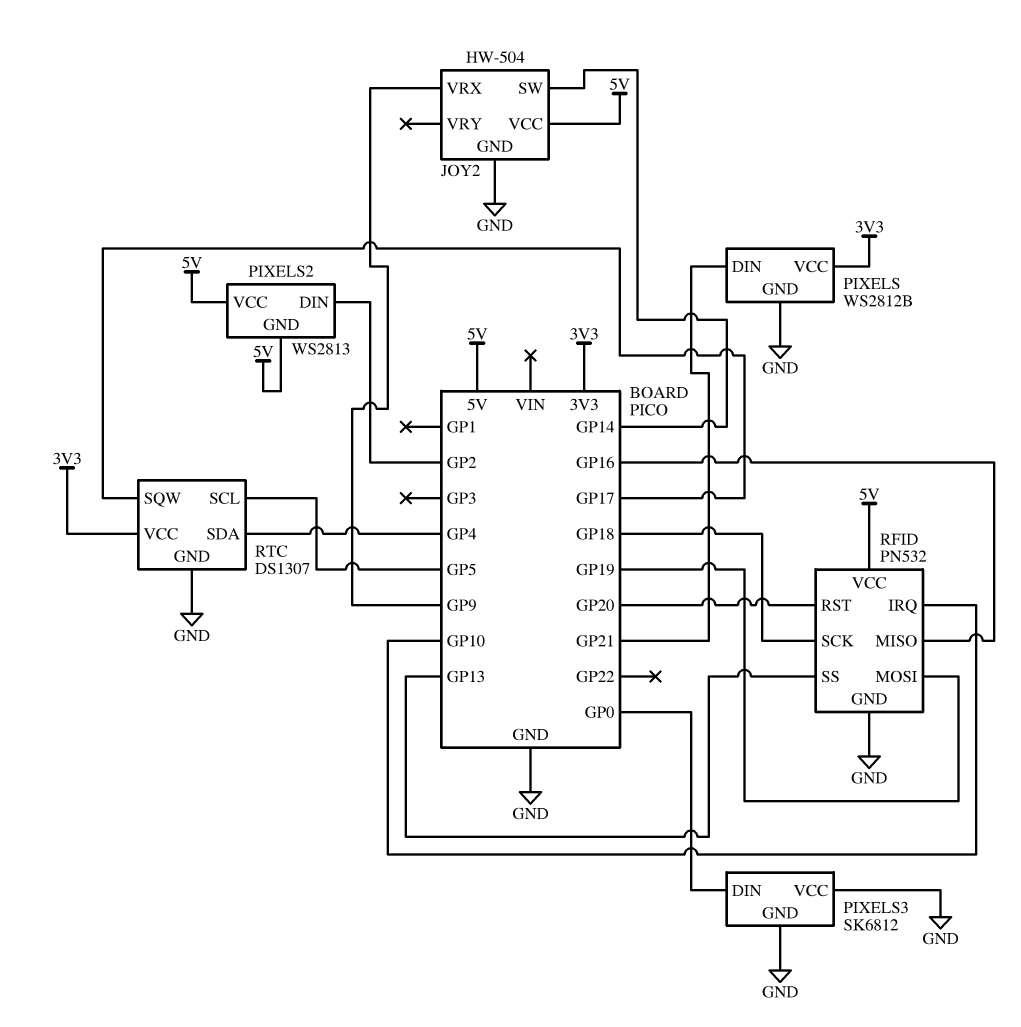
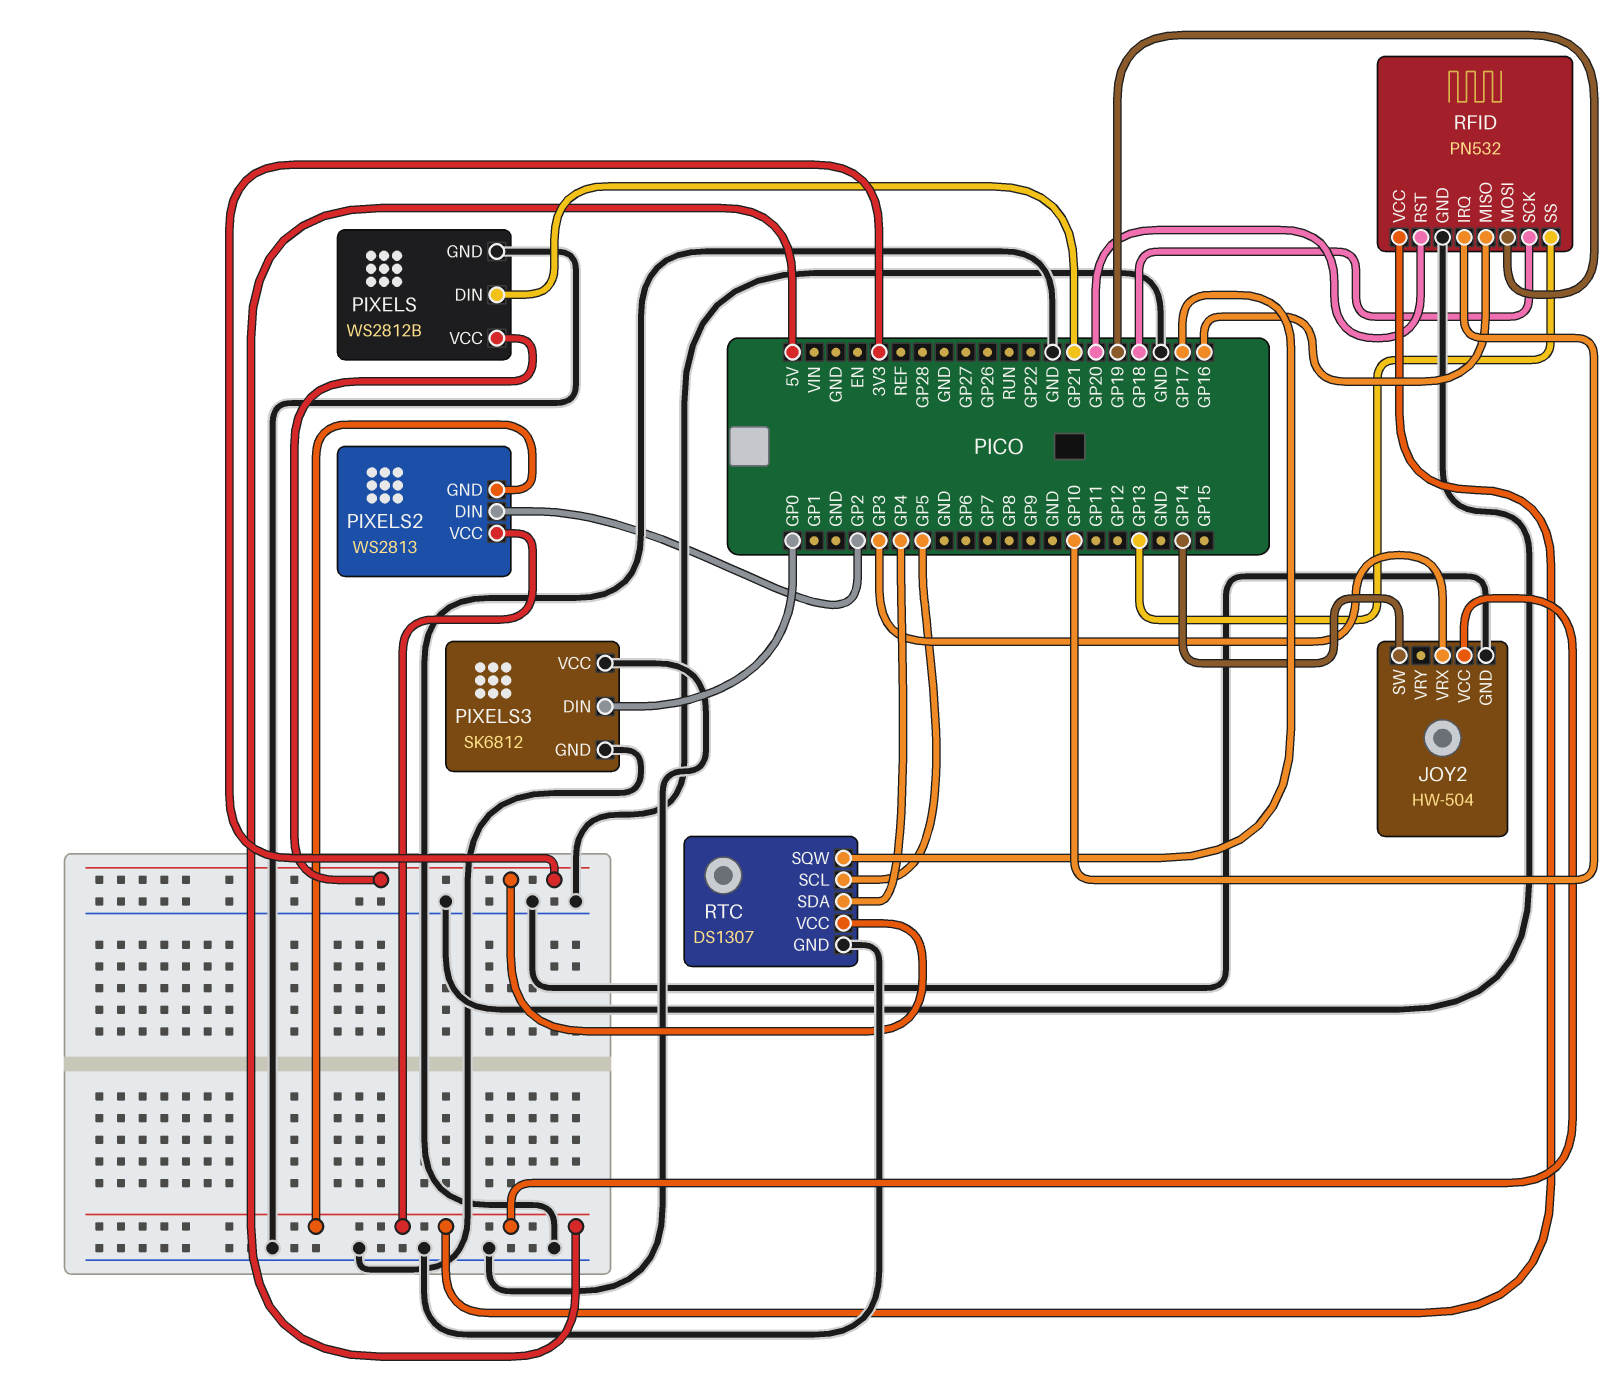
JOY2 pin VRX: GP9 -> GP3

